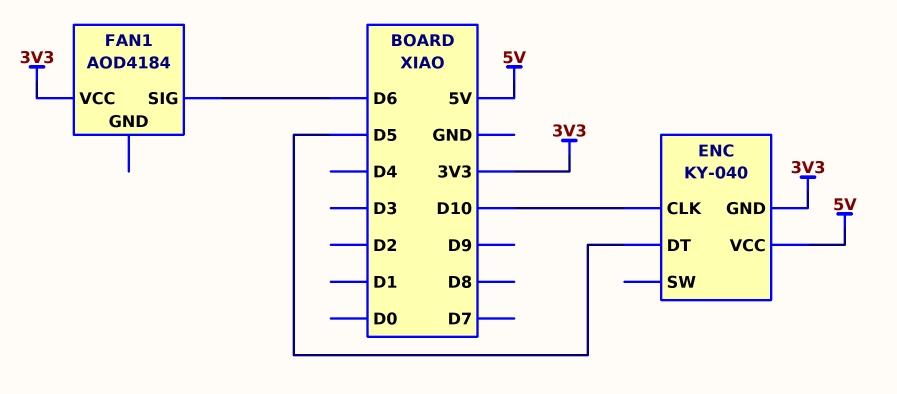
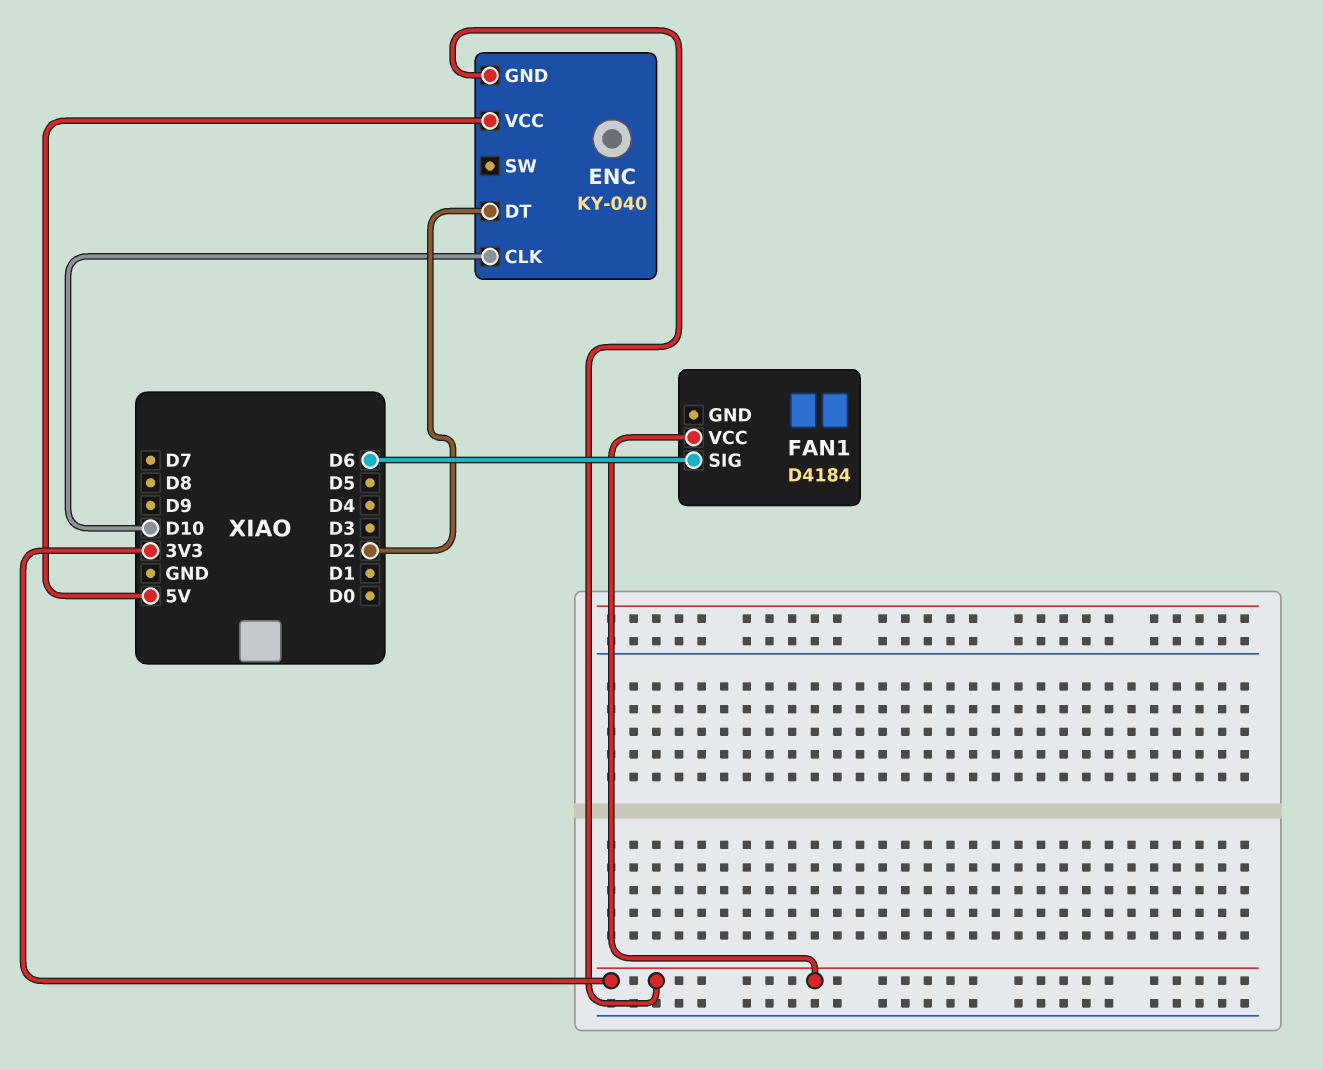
ENC pin DT: D5 -> D2
FAN1: AOD4184 -> D4184

